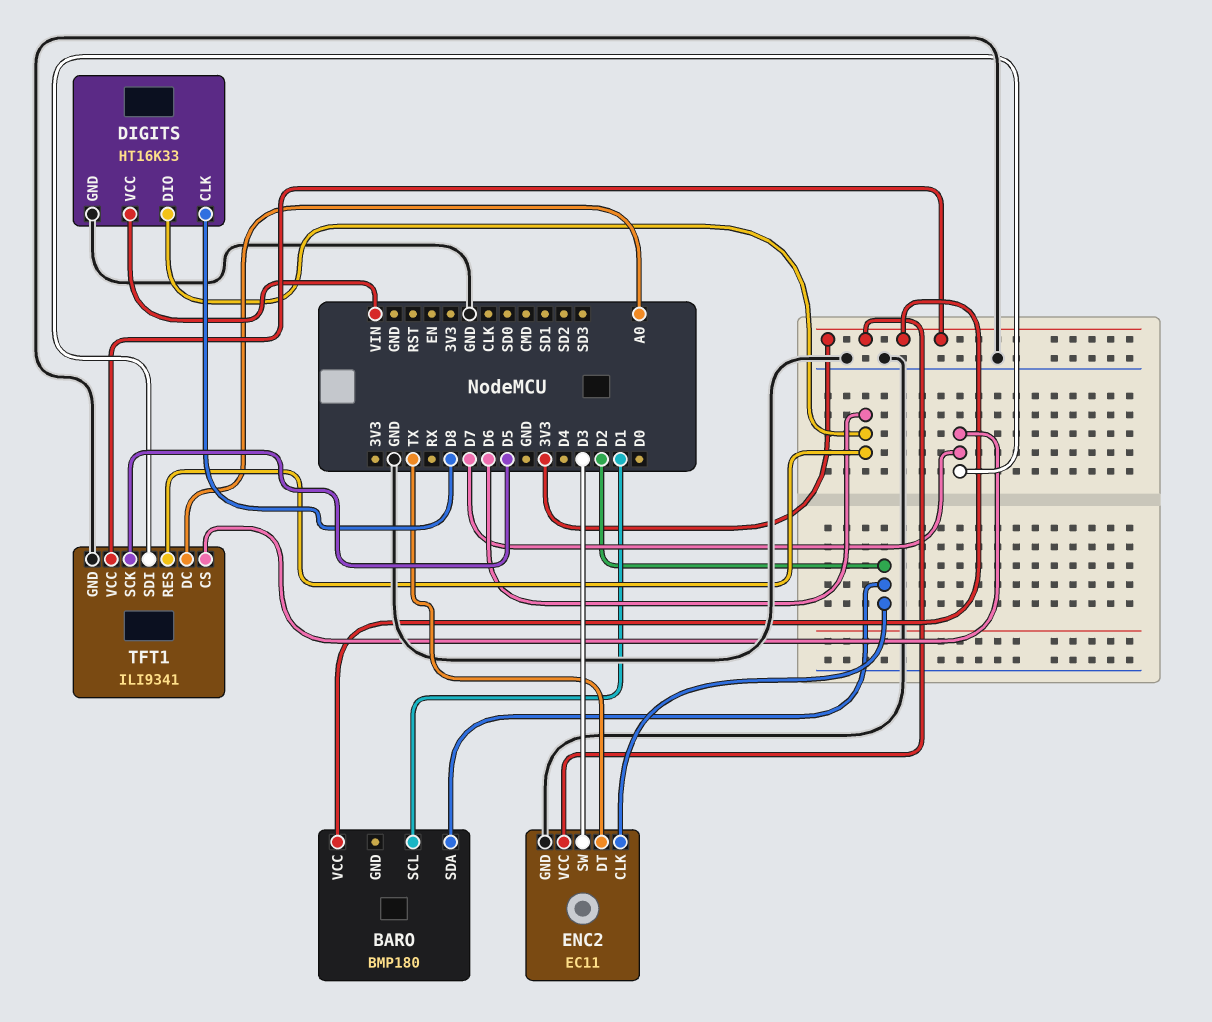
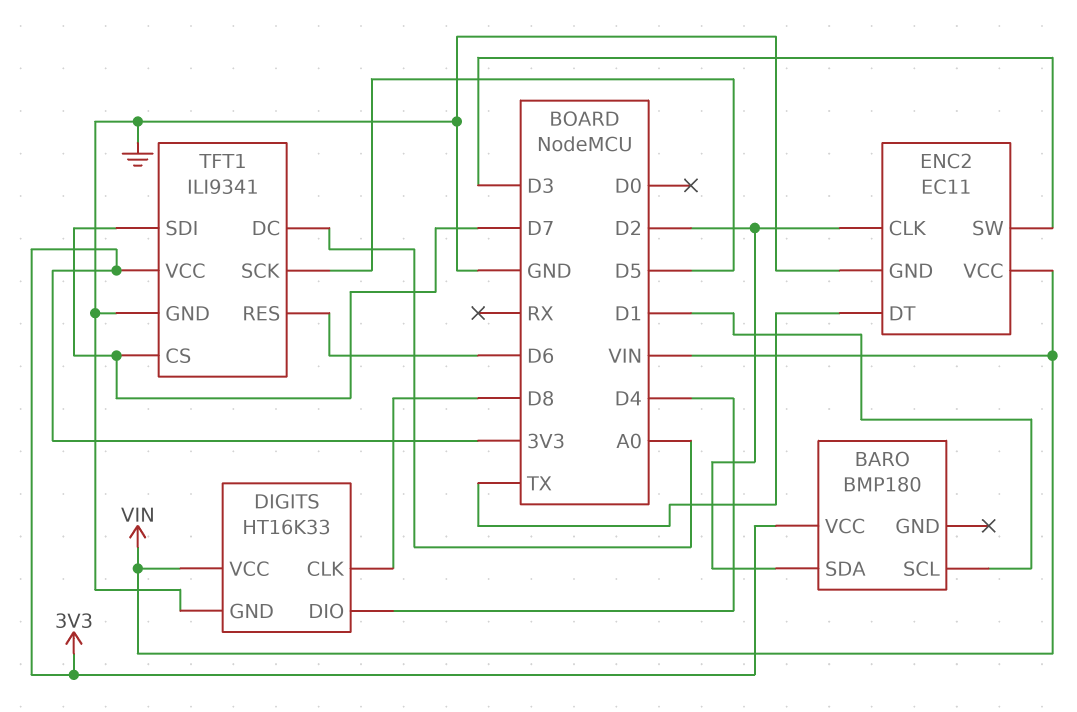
DIGITS pin DIO: D6 -> D4
ENC2 pin VCC: 3V3 -> VIN

